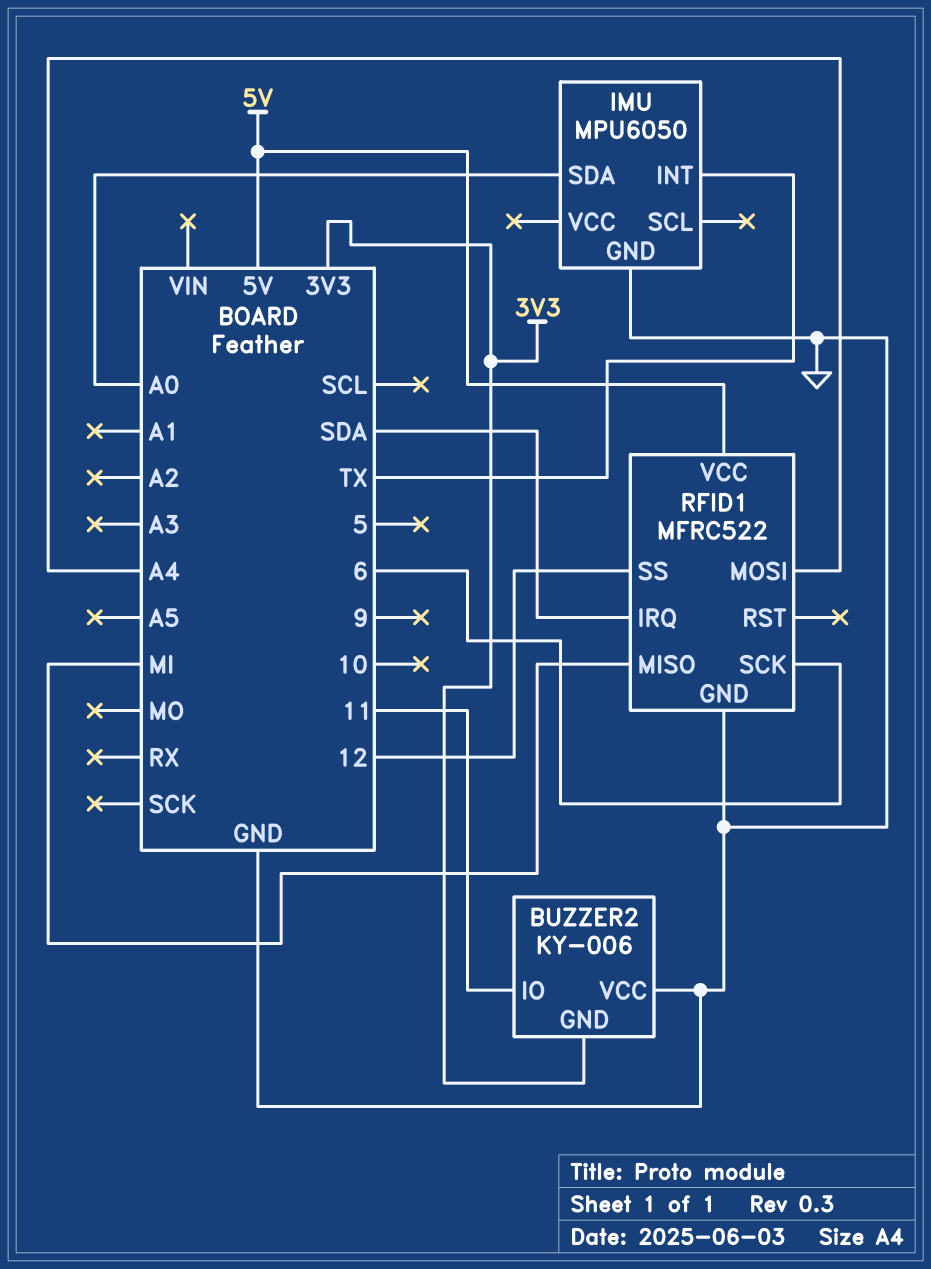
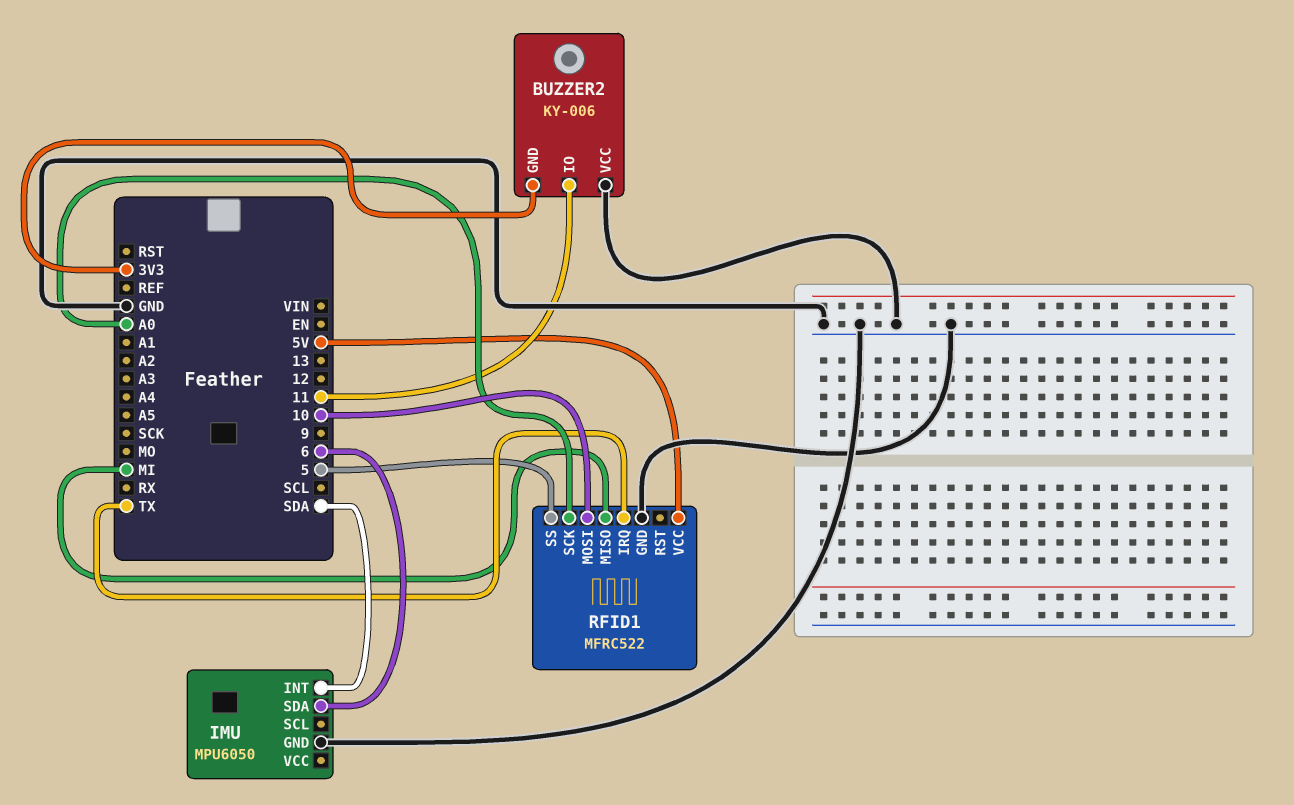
IMU pin INT: TX -> SDA
IMU pin SDA: A0 -> 6
RFID1 pin IRQ: SDA -> TX
RFID1 pin MOSI: A4 -> 10
RFID1 pin SCK: 6 -> A0
RFID1 pin SS: 12 -> 5

